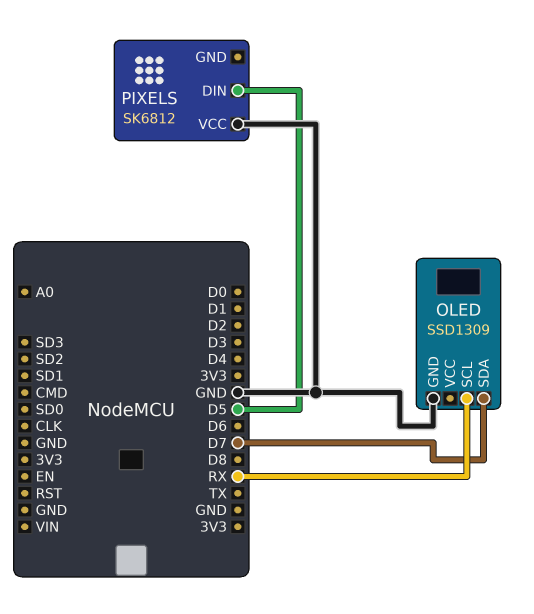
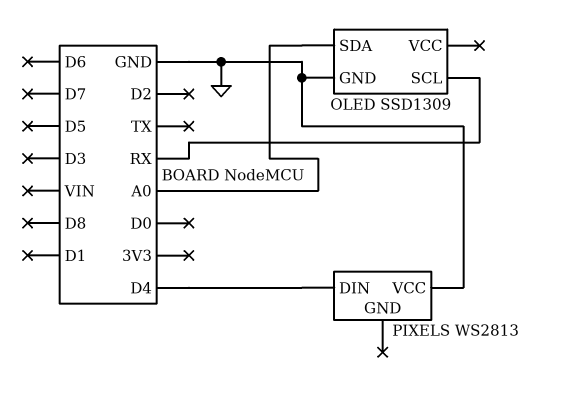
OLED pin SDA: D7 -> A0
PIXELS: SK6812 -> WS2813
PIXELS pin DIN: D5 -> D4

